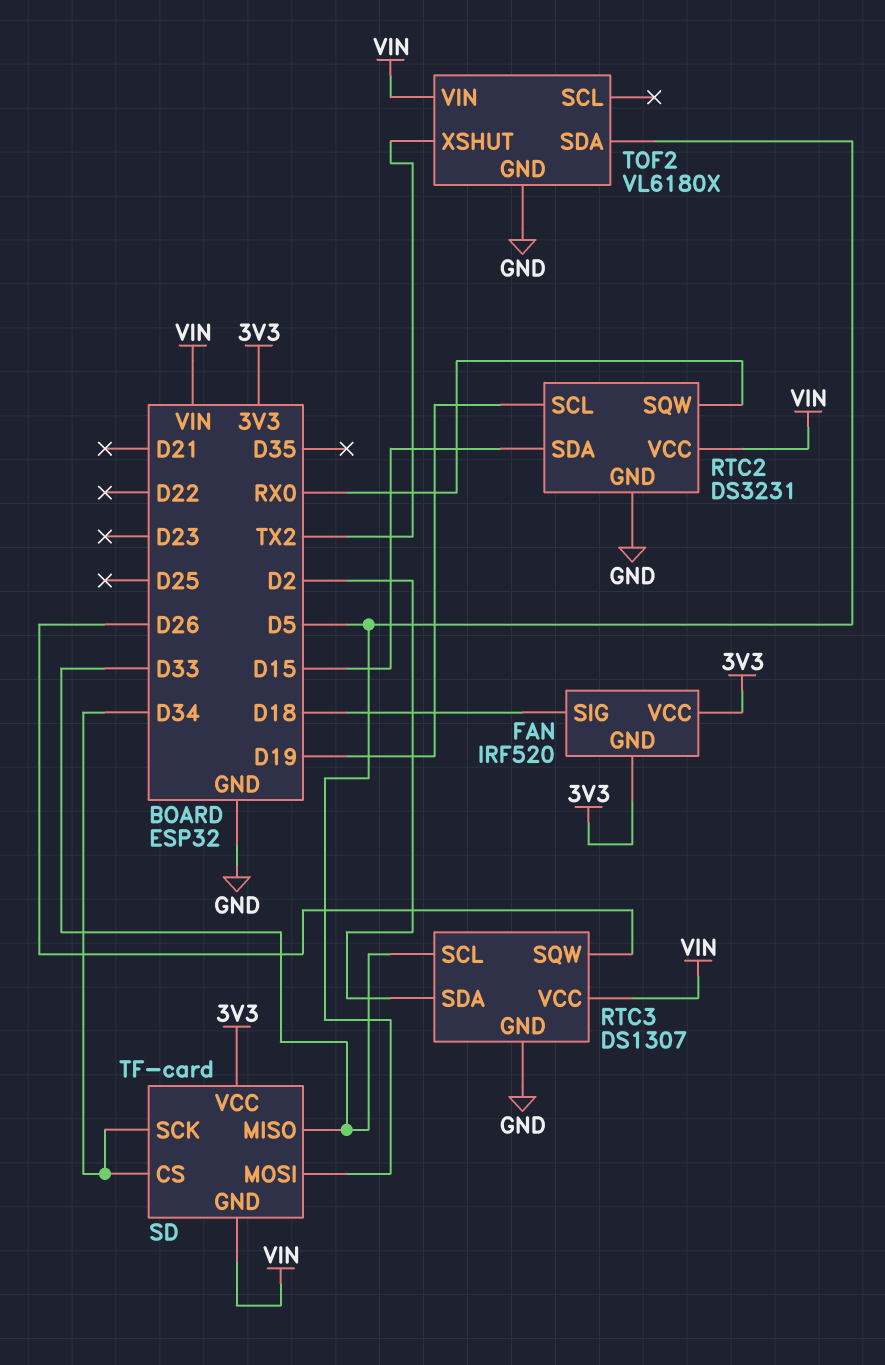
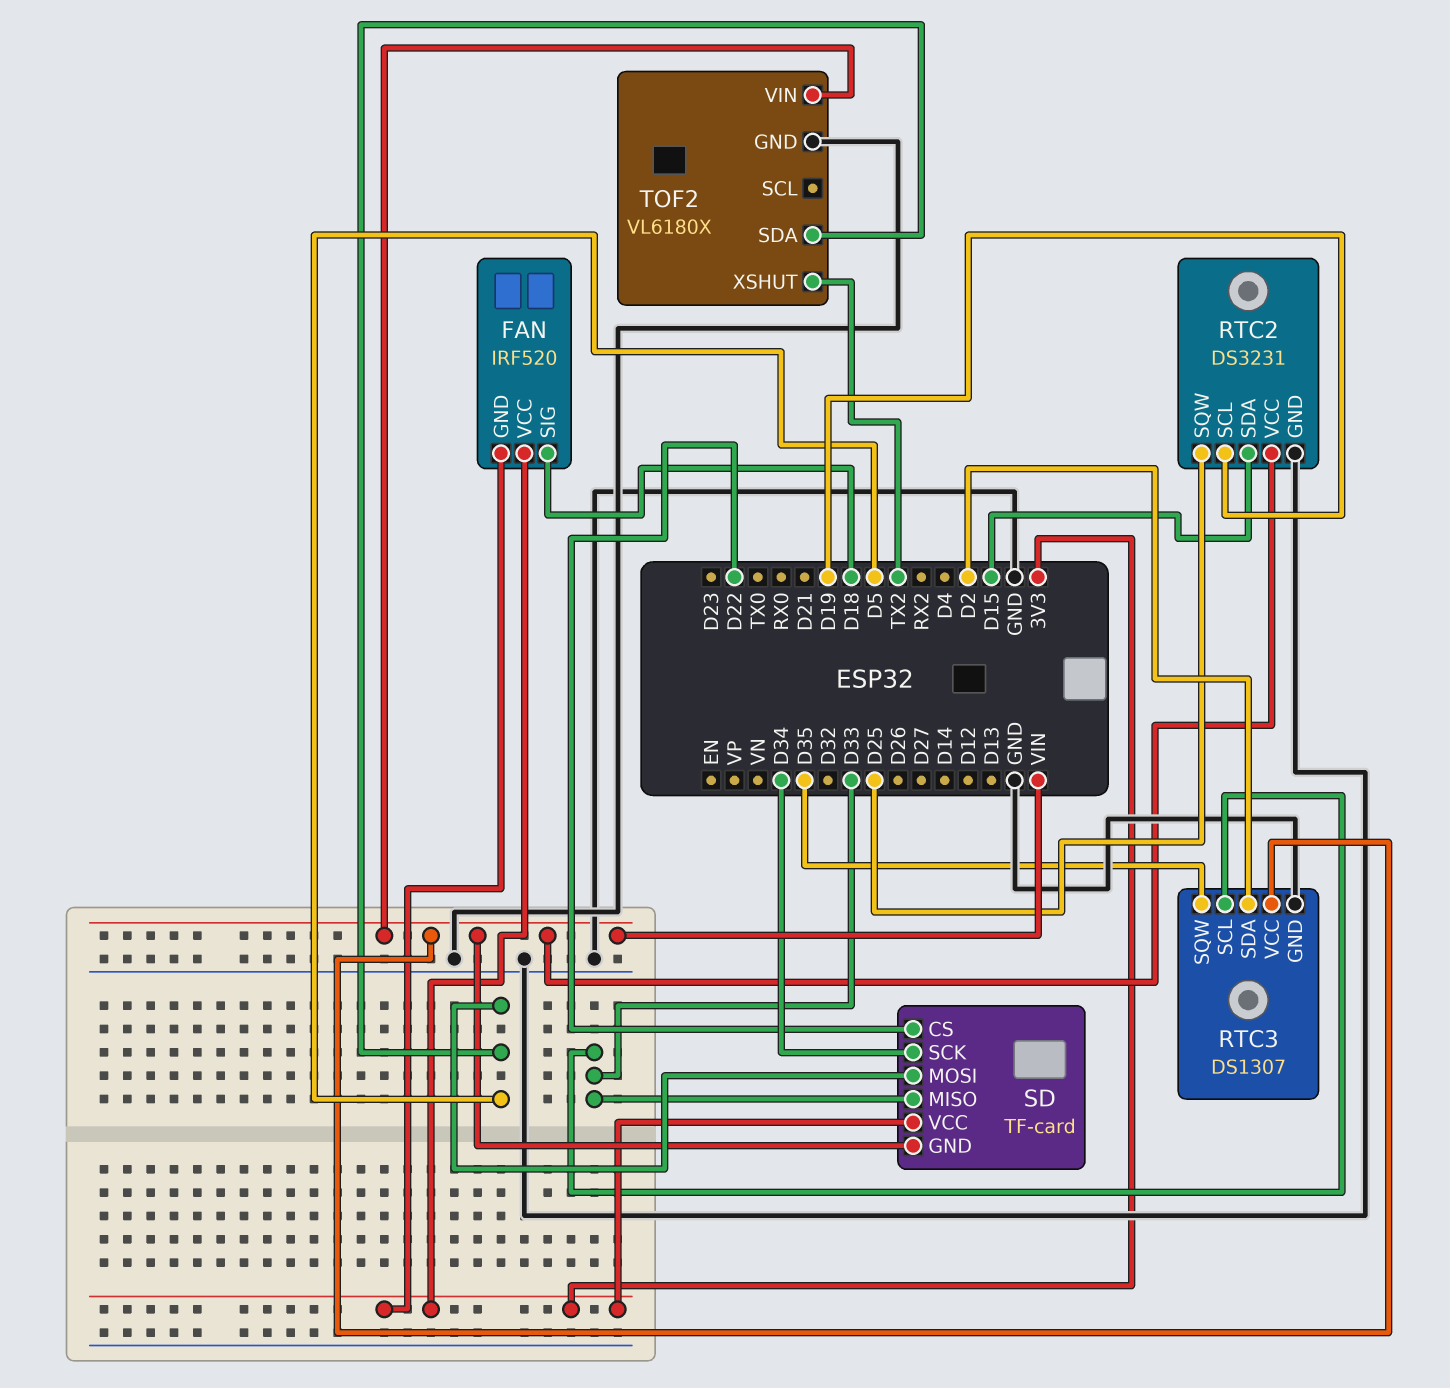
RTC2 pin SQW: RX0 -> D25
RTC3 pin SQW: D26 -> D35
SD pin CS: D34 -> D22

